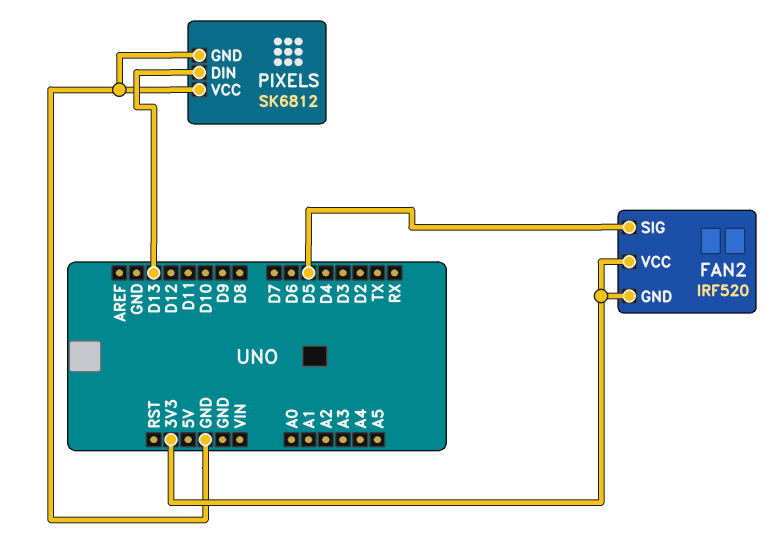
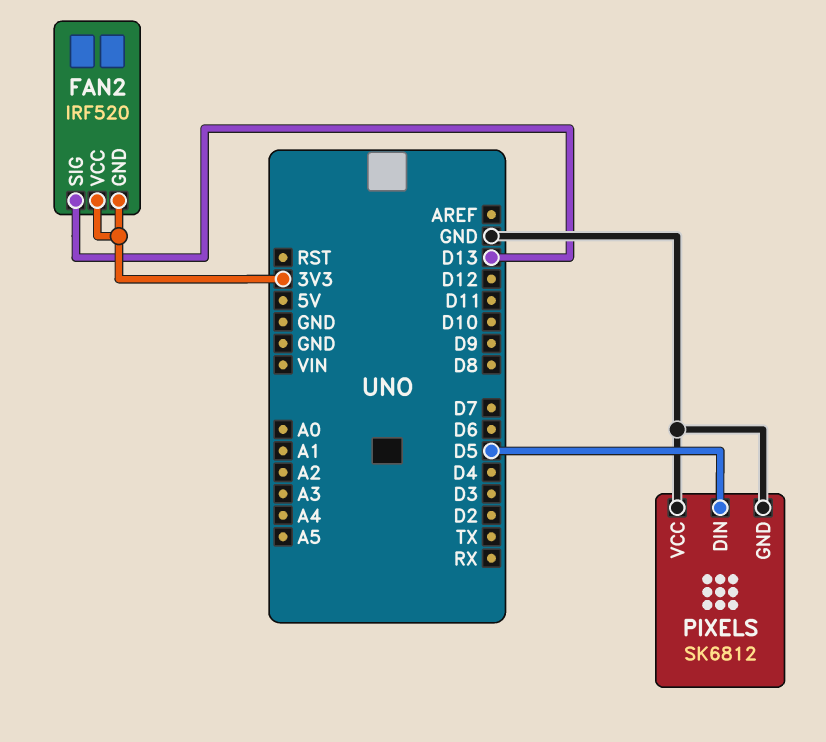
FAN2 pin SIG: D5 -> D13
PIXELS pin DIN: D13 -> D5

